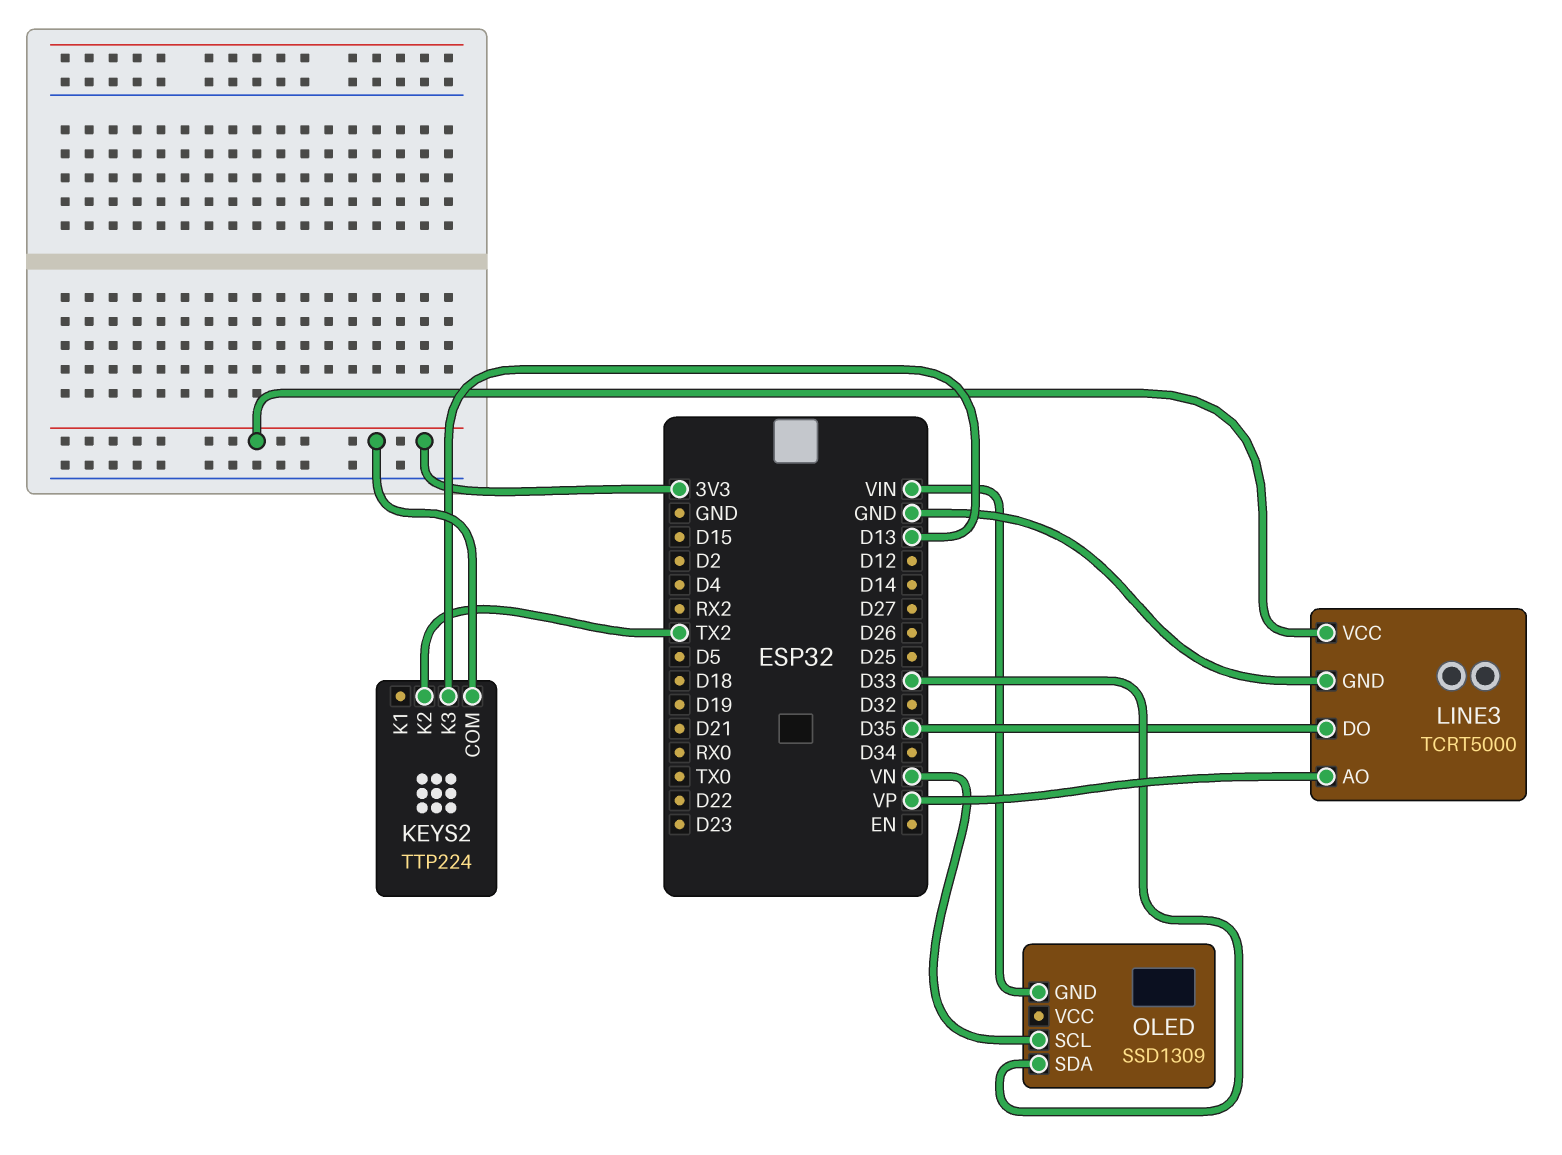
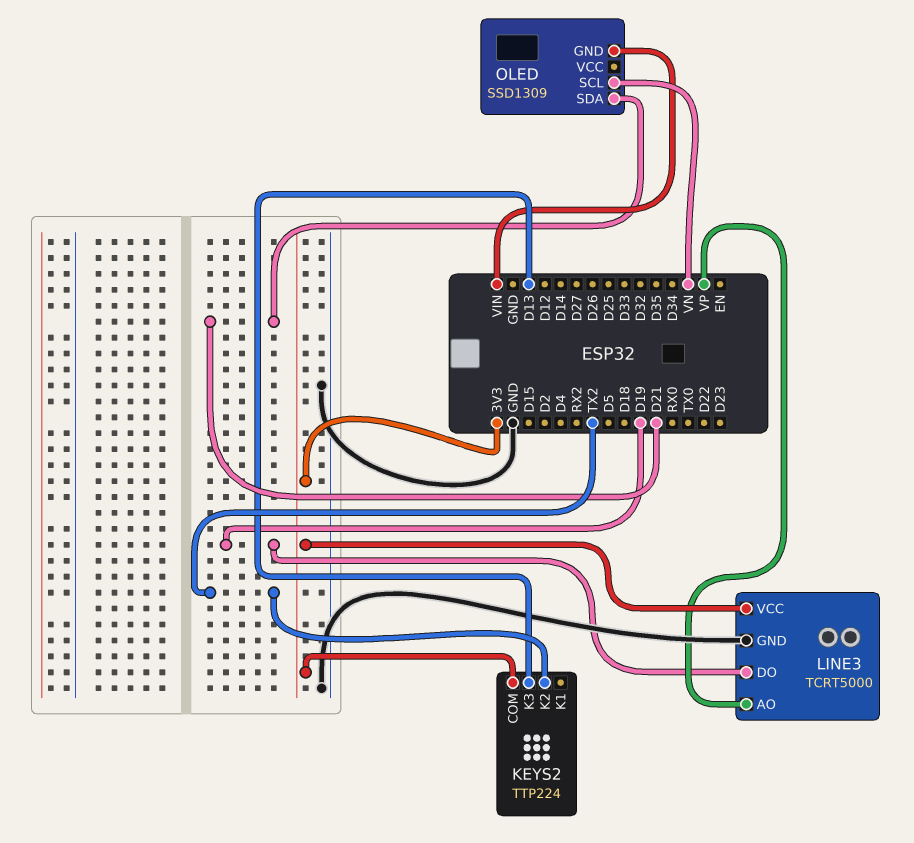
LINE3 pin DO: D35 -> D19
OLED pin SDA: D33 -> D21

